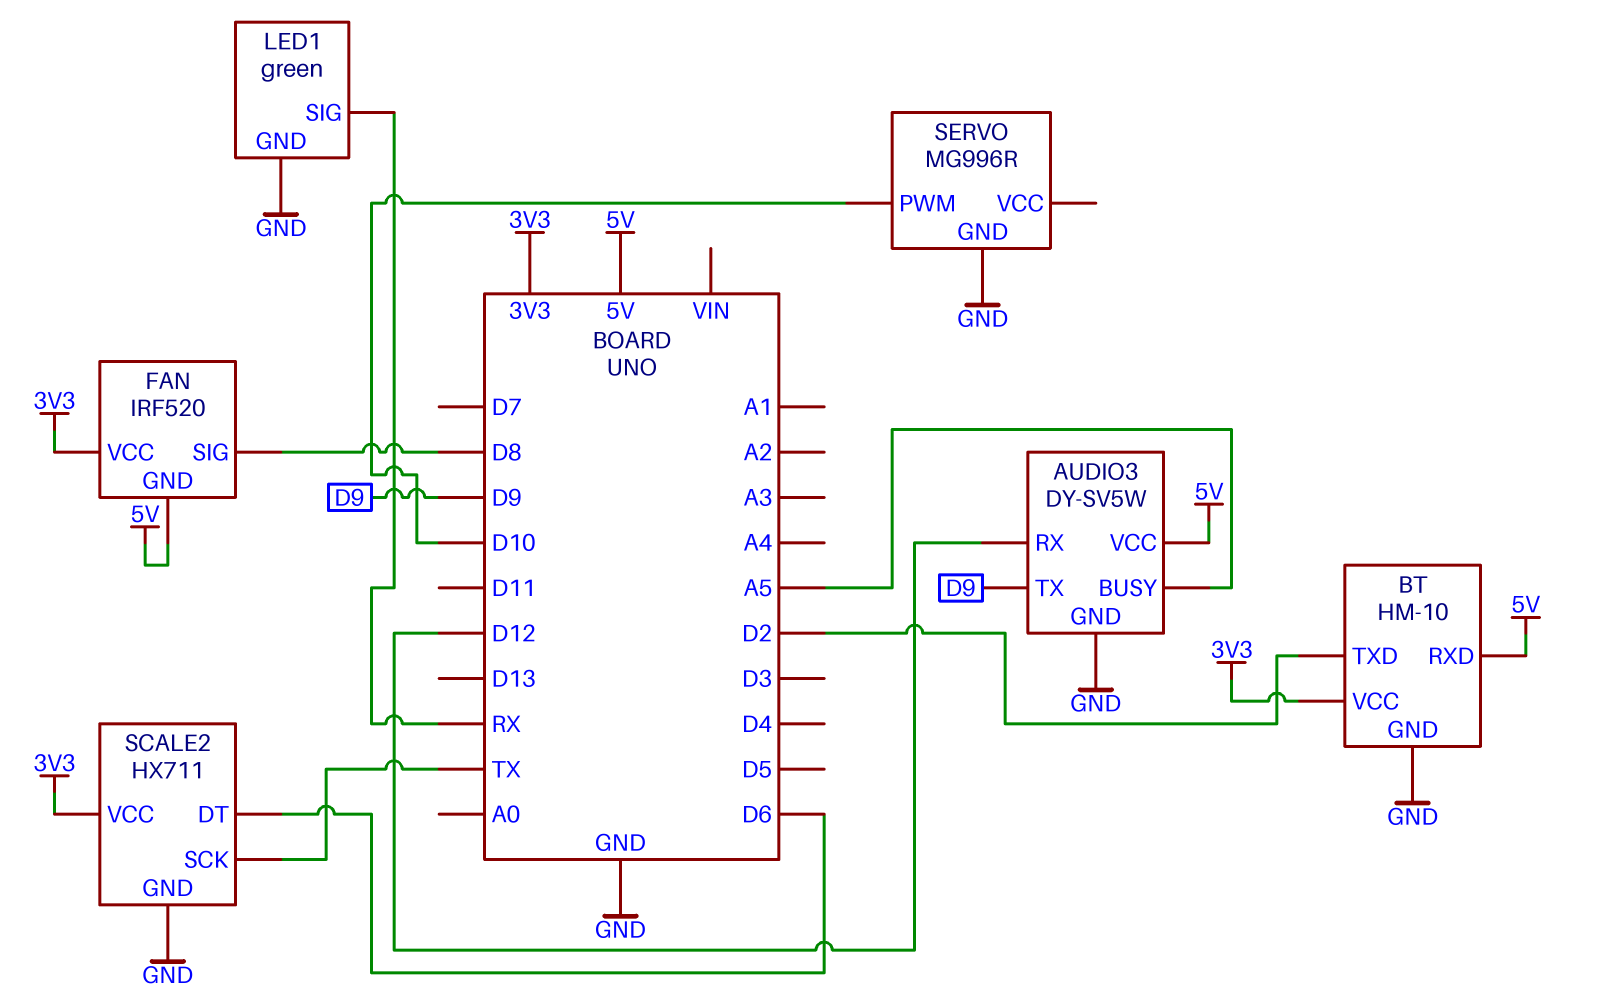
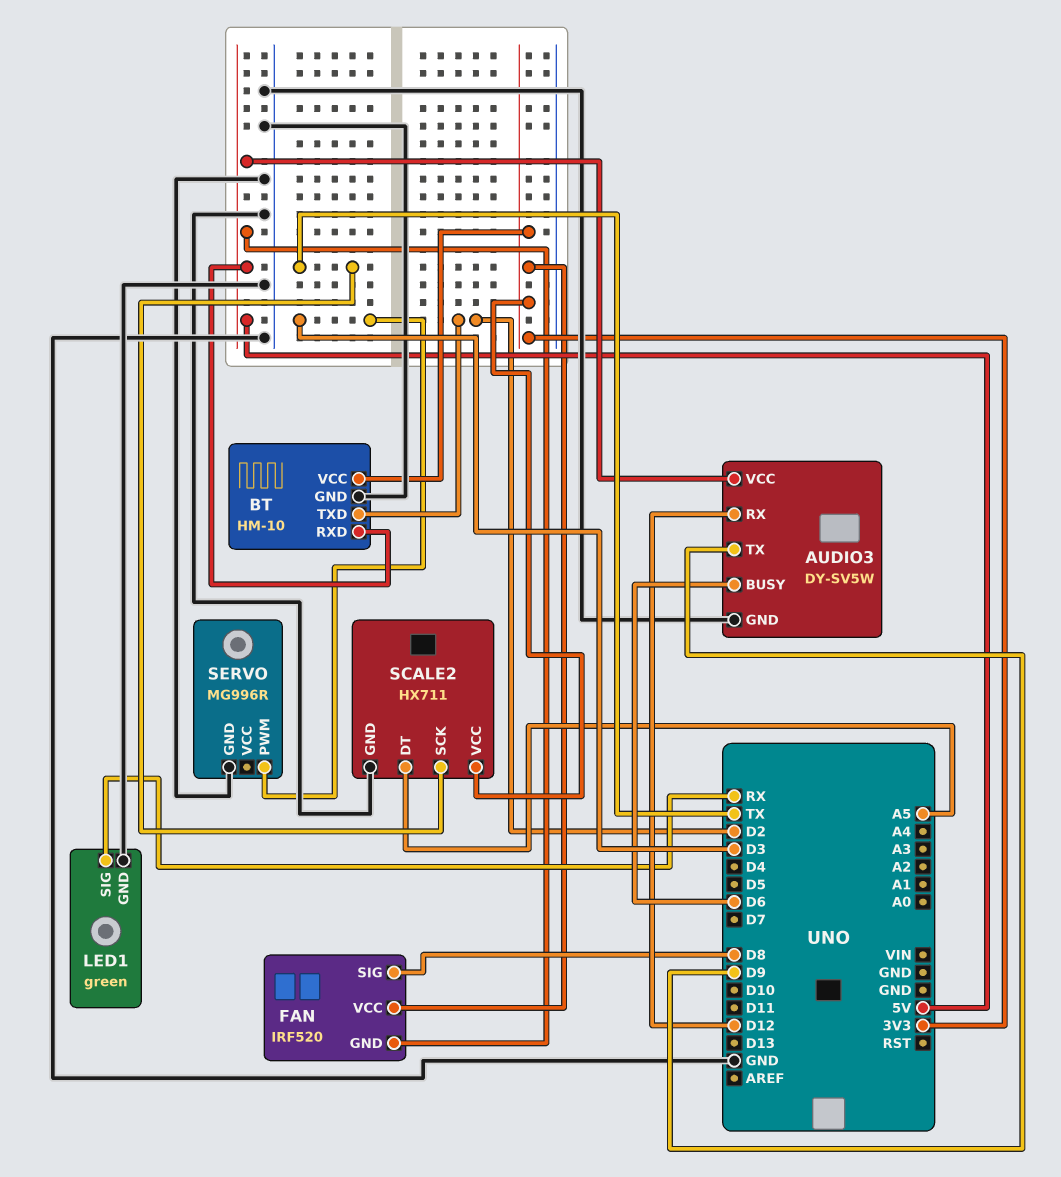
AUDIO3 pin BUSY: A5 -> D6
SCALE2 pin DT: D6 -> A5
SERVO pin PWM: D10 -> D3

